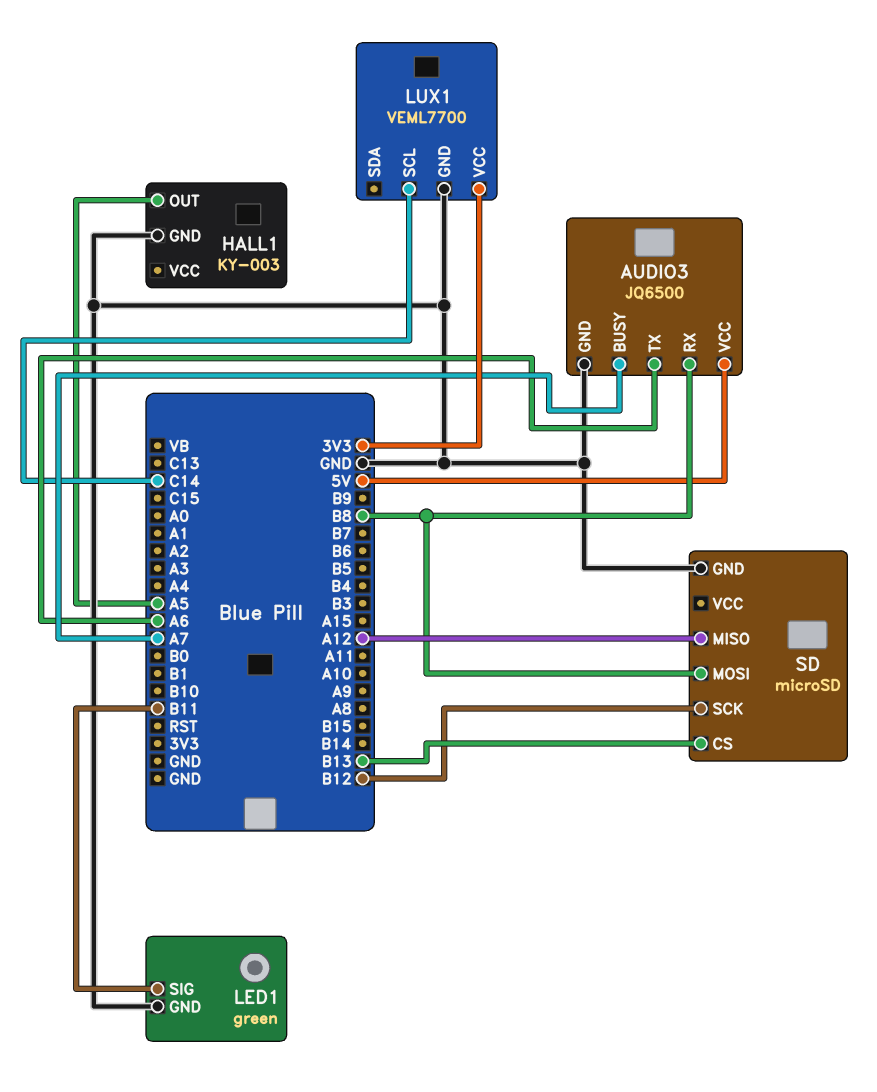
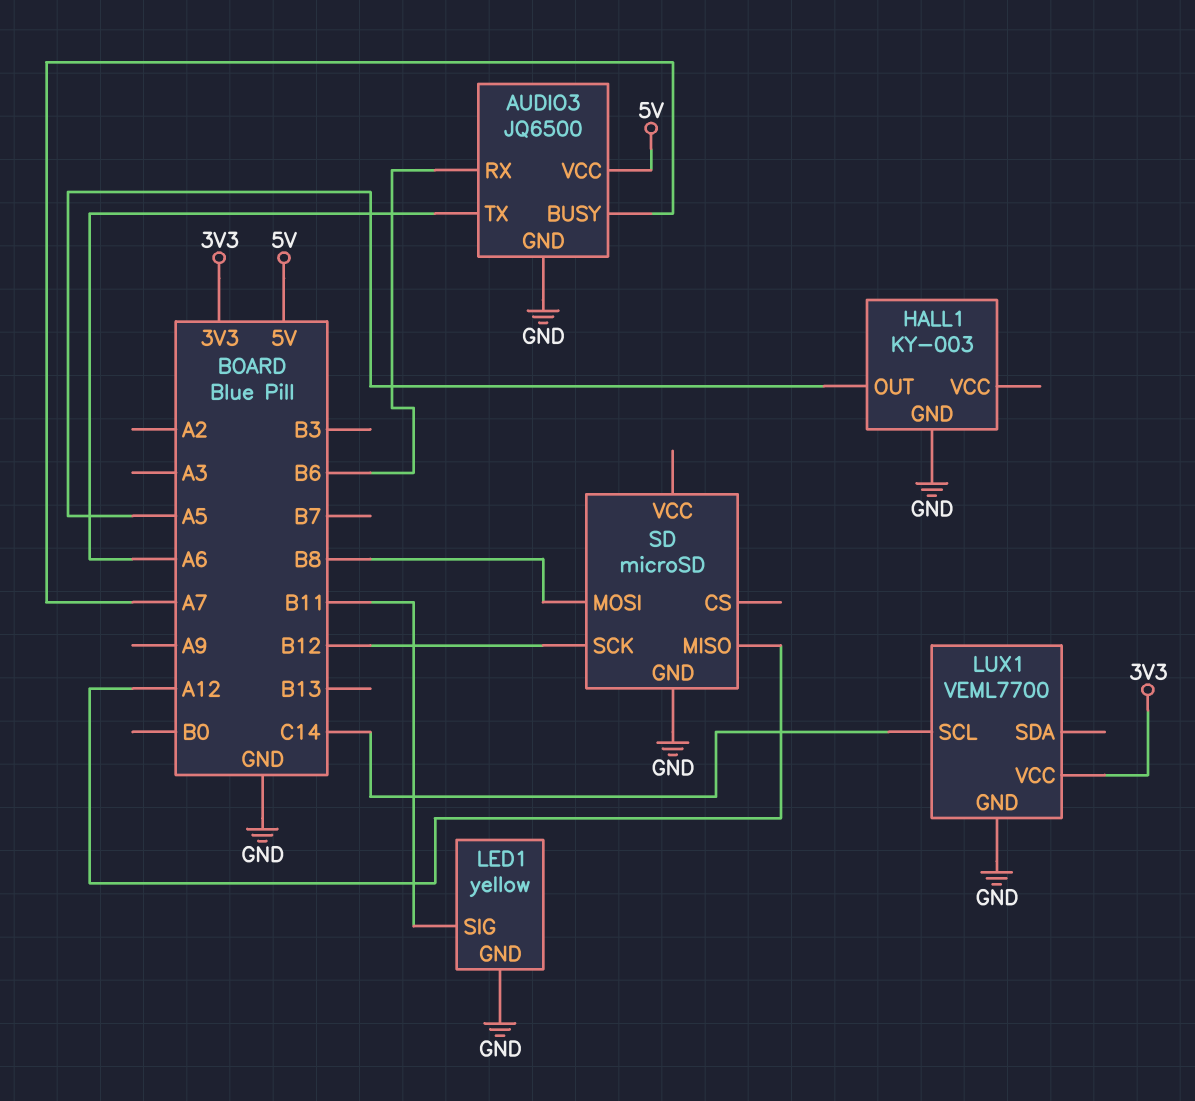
AUDIO3 pin RX: B8 -> B6
LED1: green -> yellow
SD pin CS: B13 -> none

